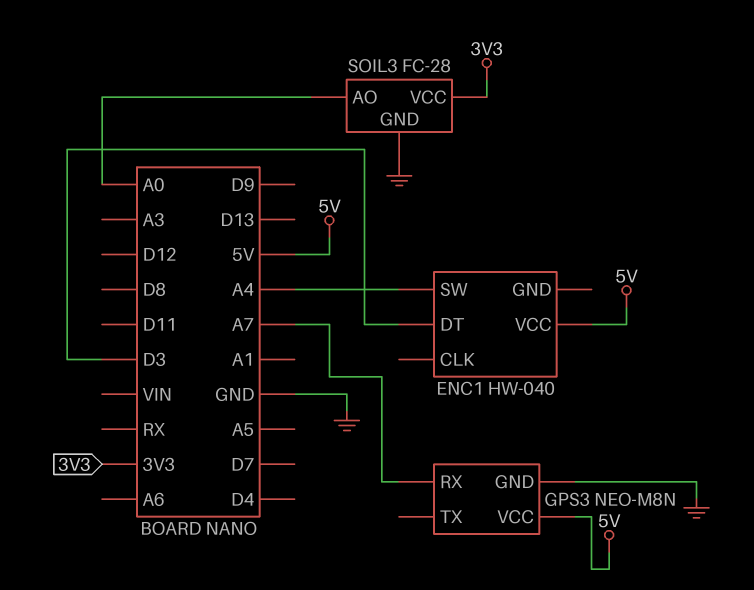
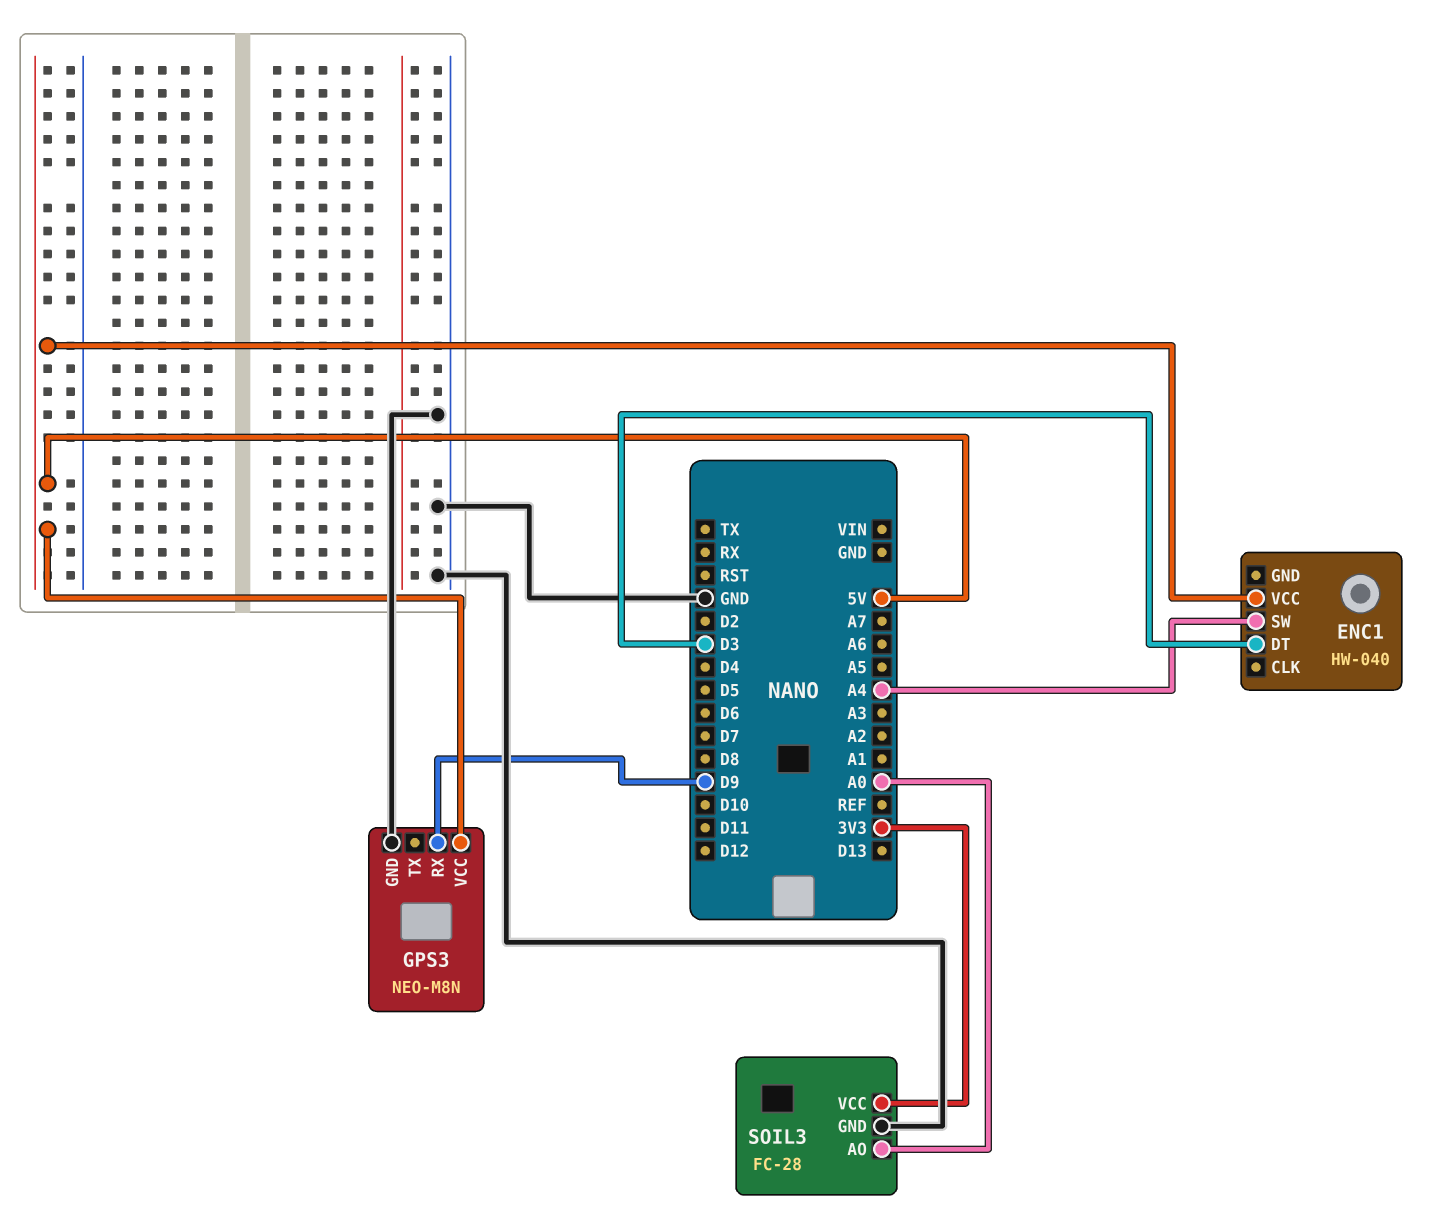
GPS3 pin RX: A7 -> D9

